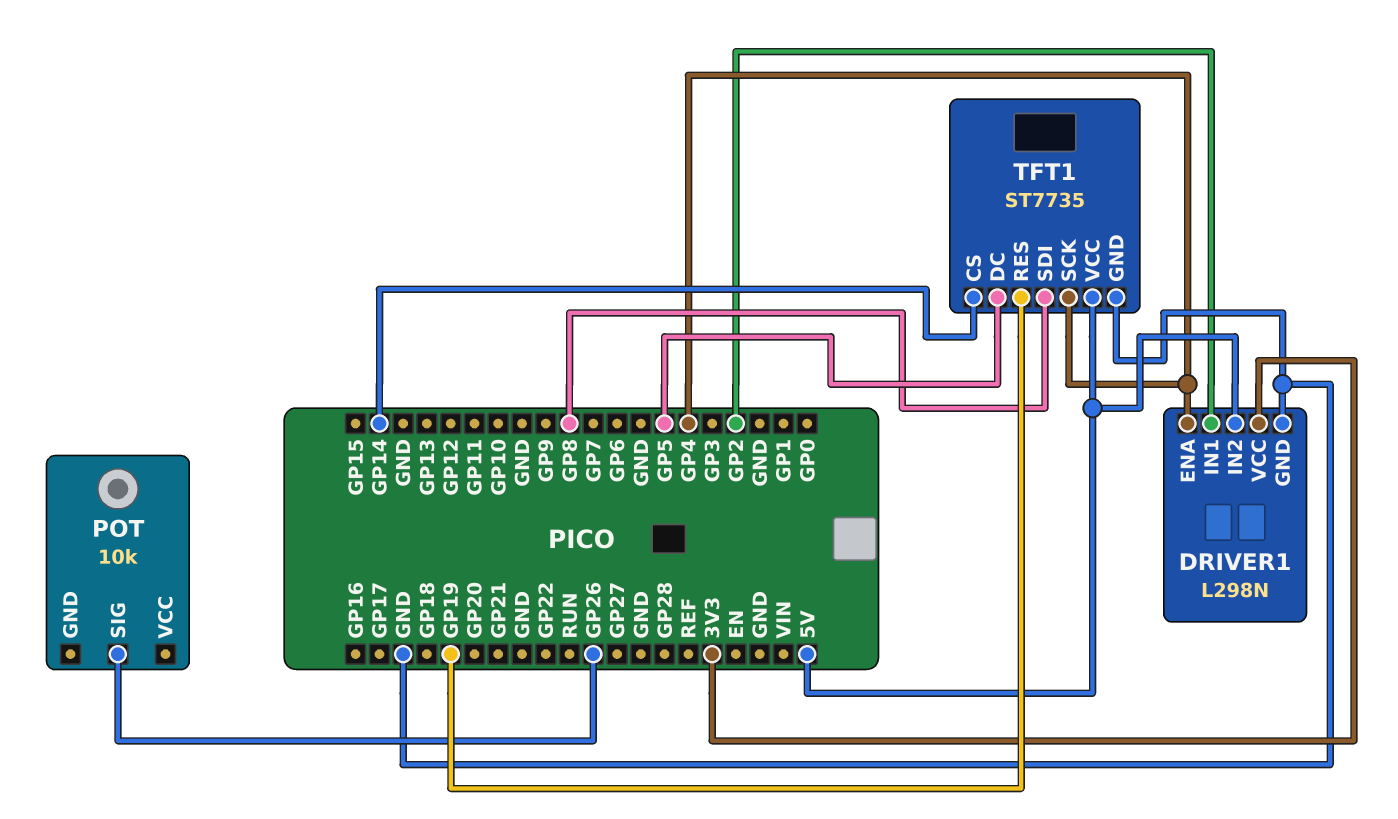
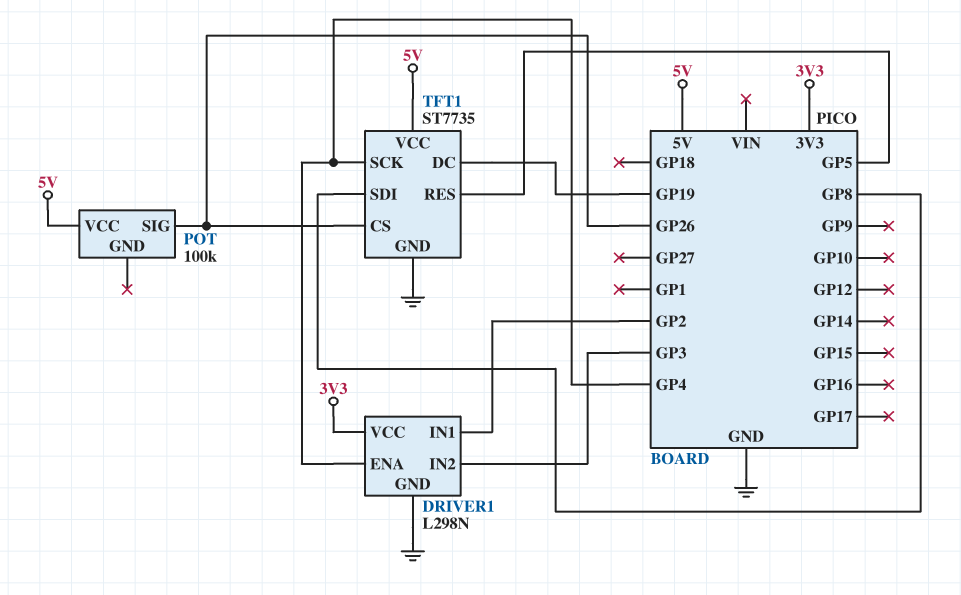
DRIVER1 pin IN2: 5V -> GP3
POT: 10k -> 100k
POT pin VCC: none -> 5V
TFT1 pin CS: GP14 -> GP26
TFT1 pin DC: GP5 -> GP19
TFT1 pin RES: GP19 -> GP5

